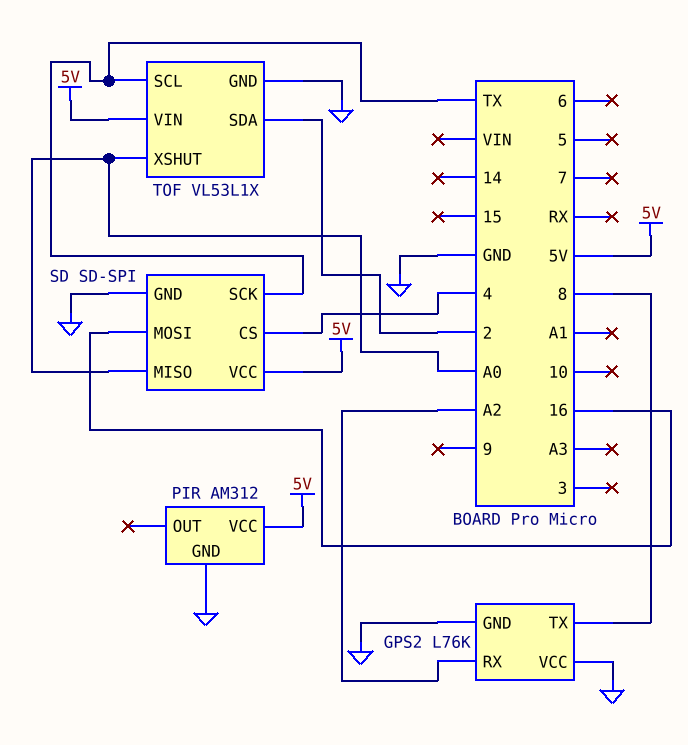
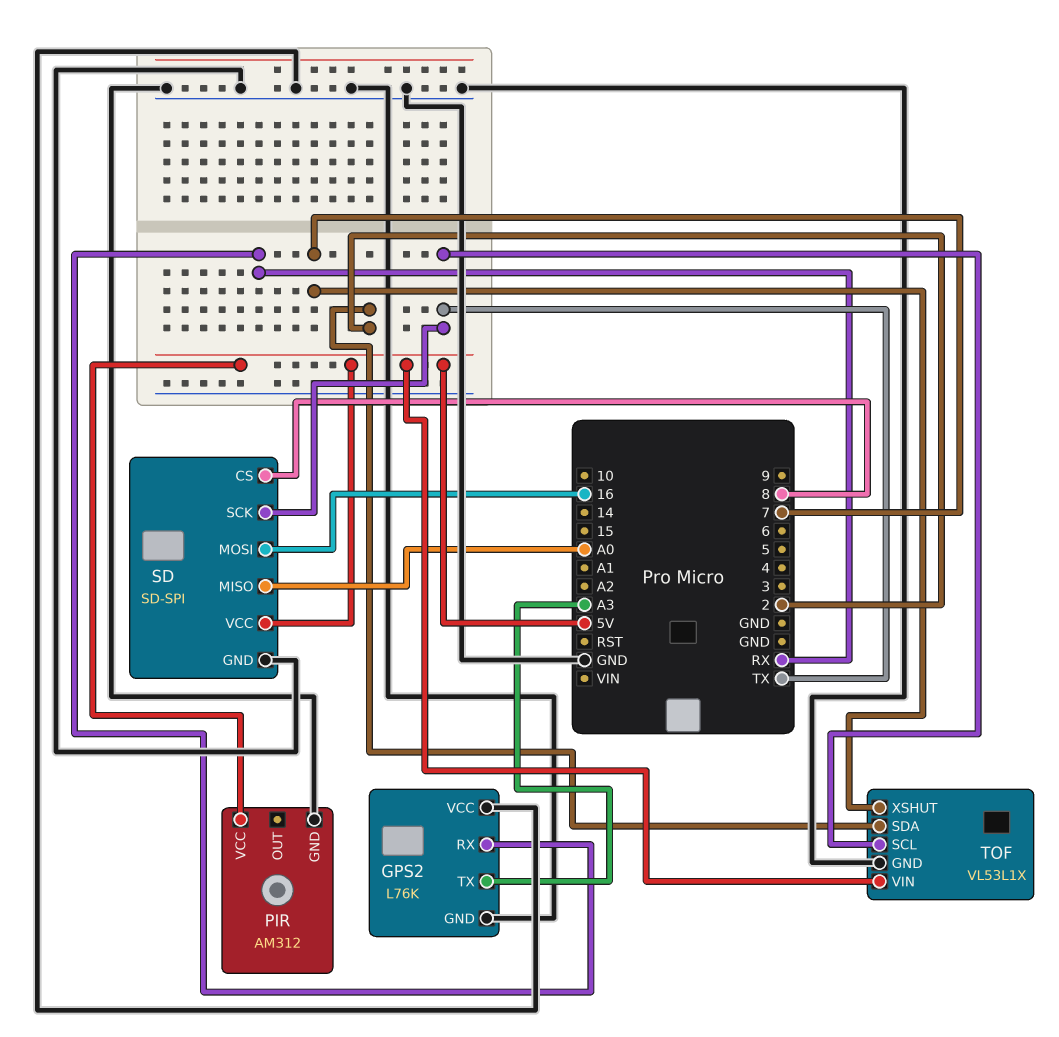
GPS2 pin RX: A2 -> RX
GPS2 pin TX: 8 -> A3
SD pin CS: 4 -> 8
TOF pin XSHUT: A0 -> 7

